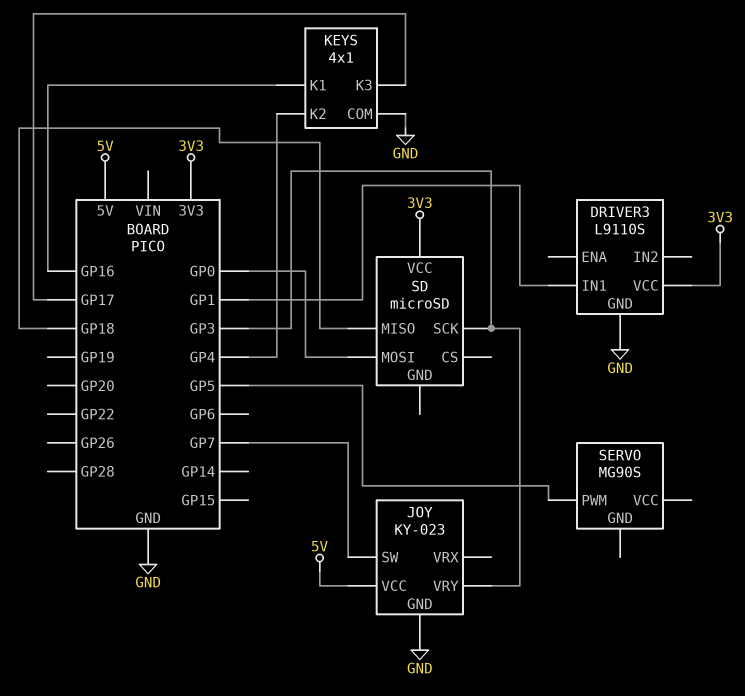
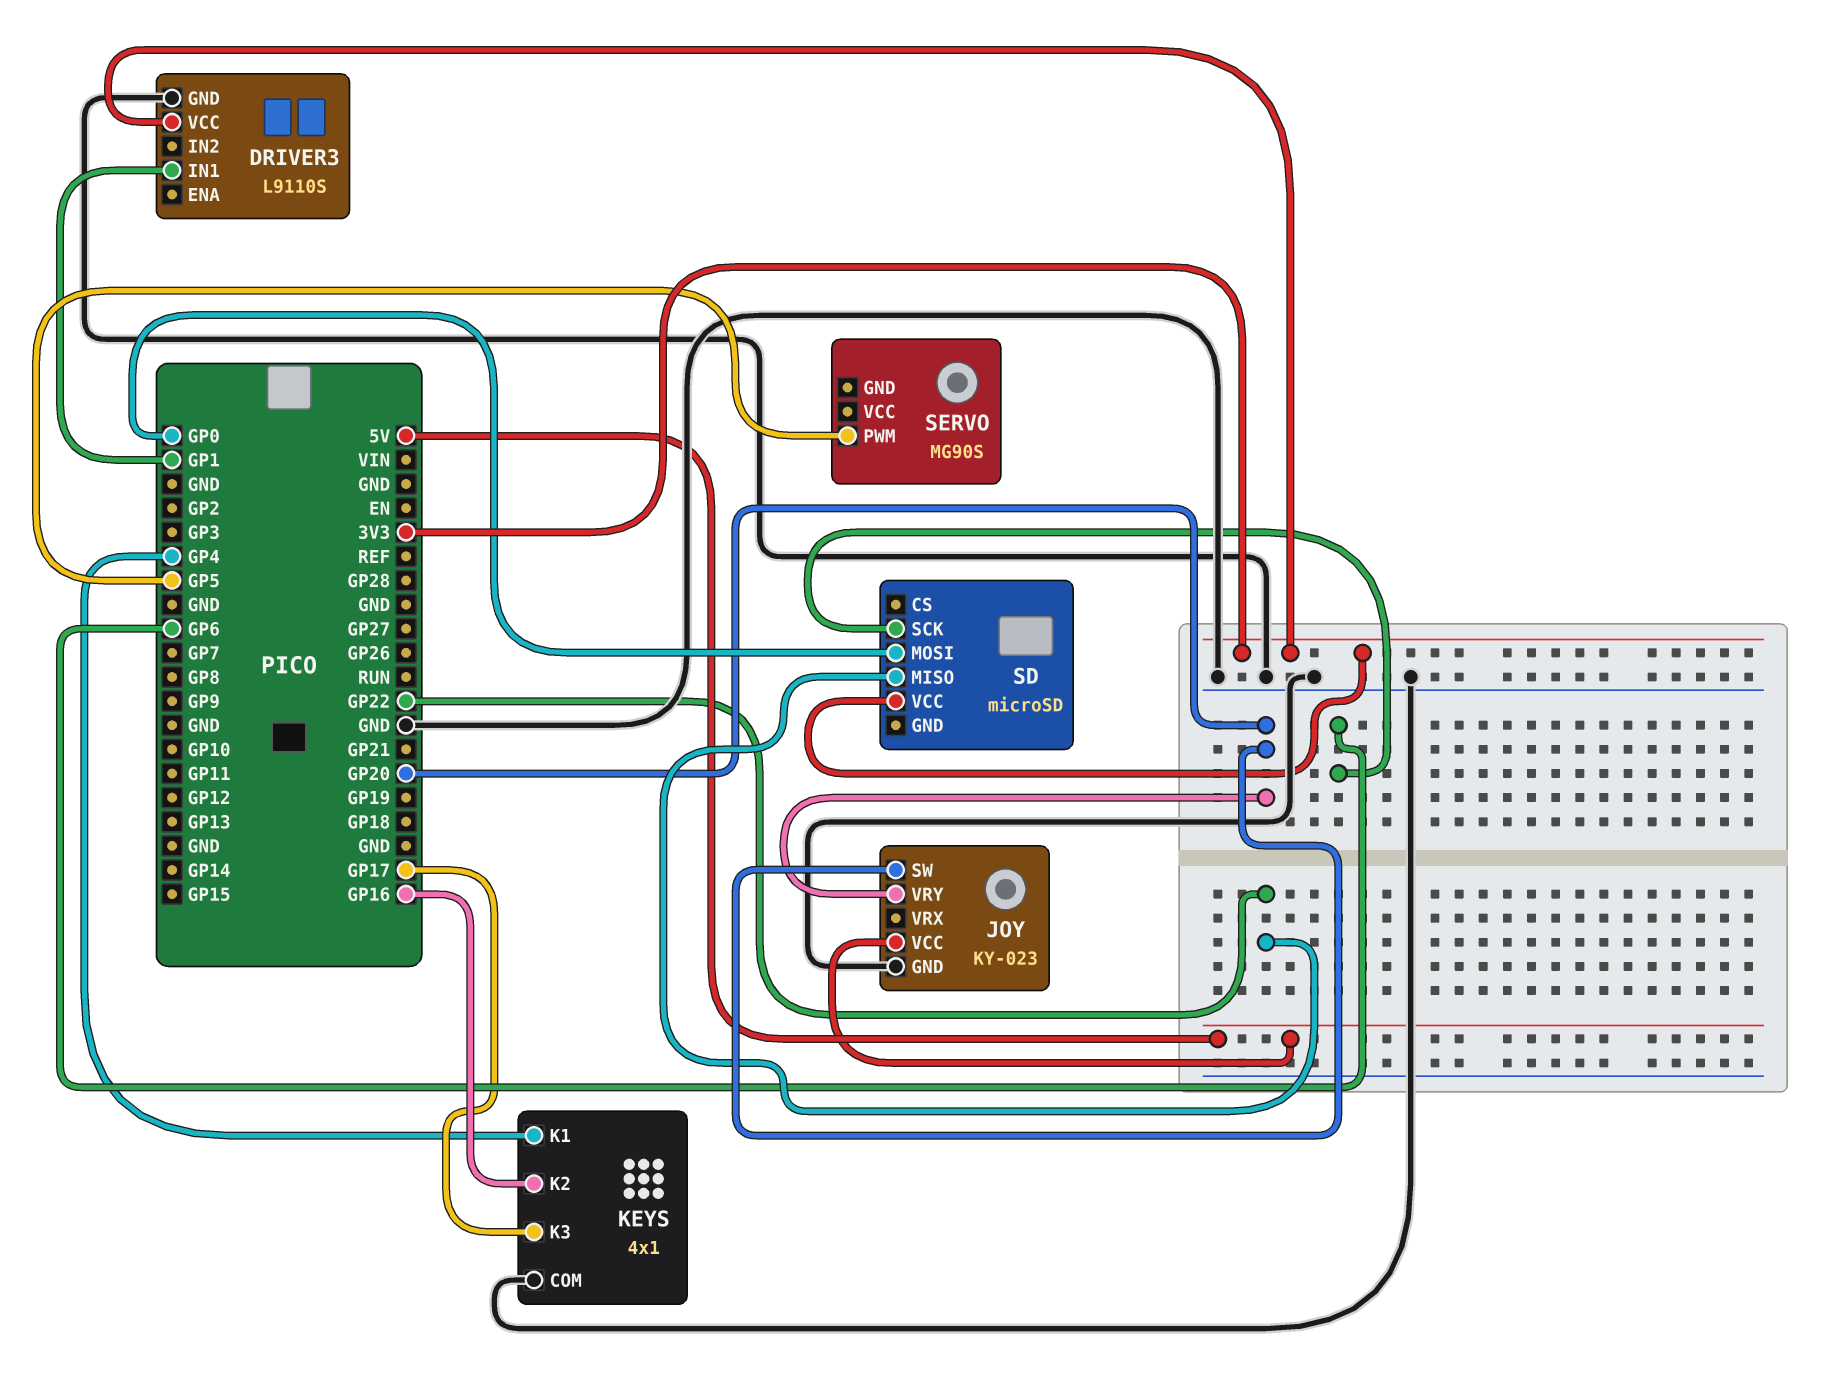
JOY pin SW: GP7 -> GP20
JOY pin VRY: GP3 -> GP20
KEYS pin K1: GP16 -> GP4
KEYS pin K2: GP4 -> GP16
SD pin MISO: GP18 -> GP22
SD pin SCK: GP3 -> GP6

